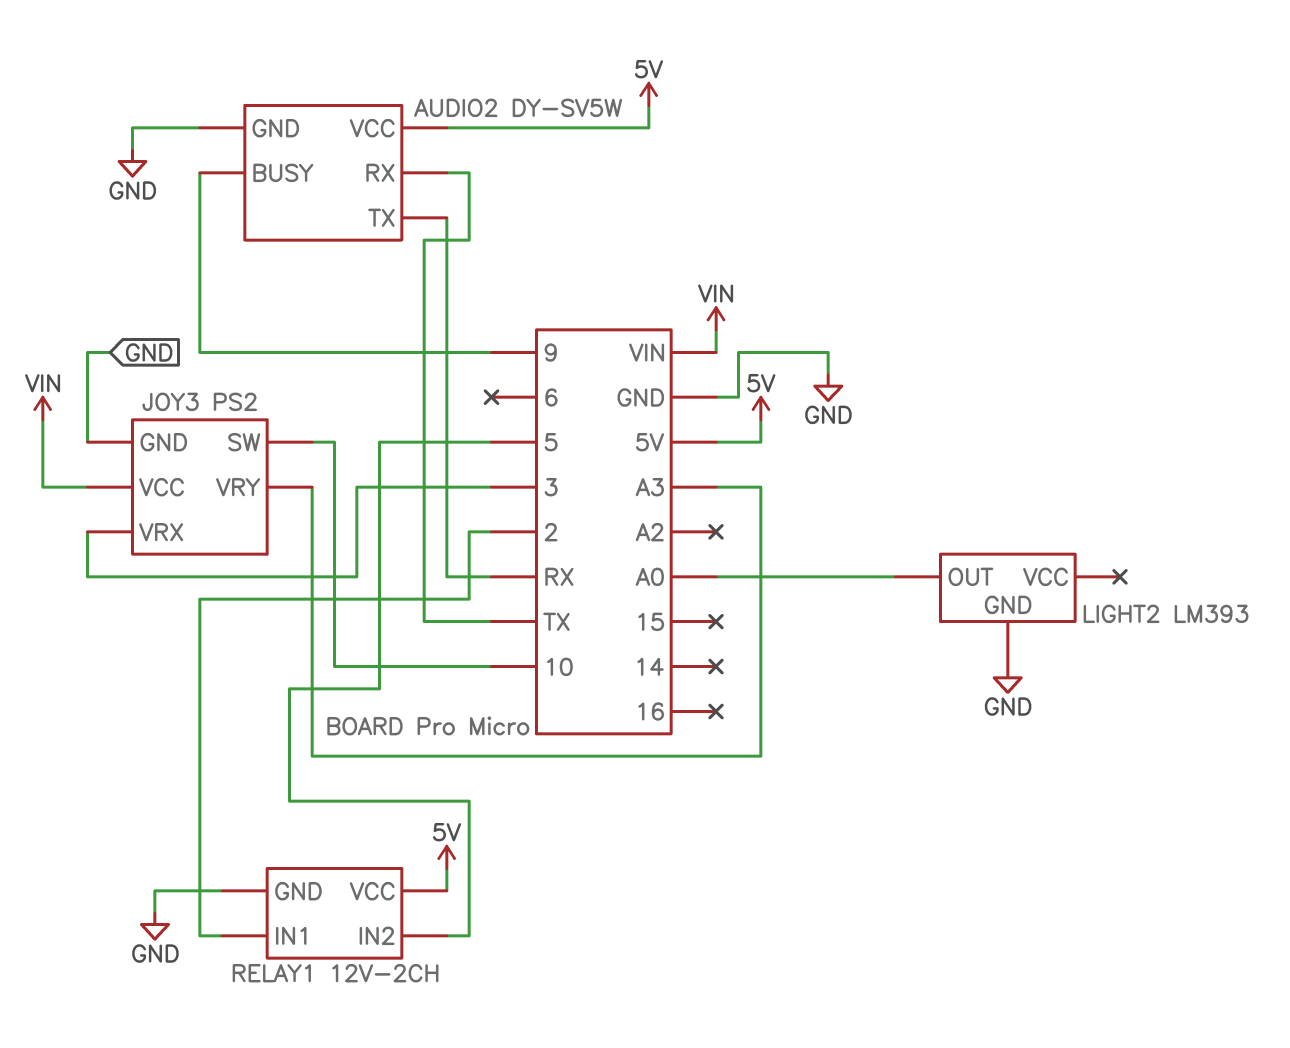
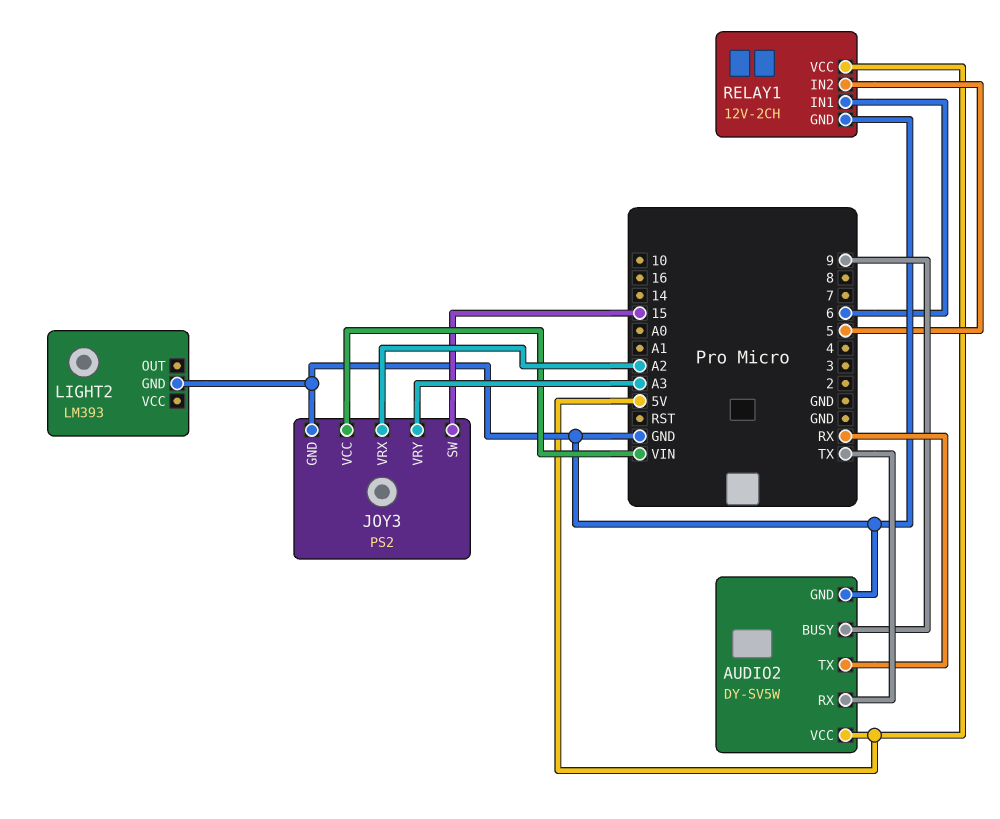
JOY3 pin SW: 10 -> 15
JOY3 pin VRX: 3 -> A2
LIGHT2 pin OUT: A0 -> none
RELAY1 pin IN1: 2 -> 6

